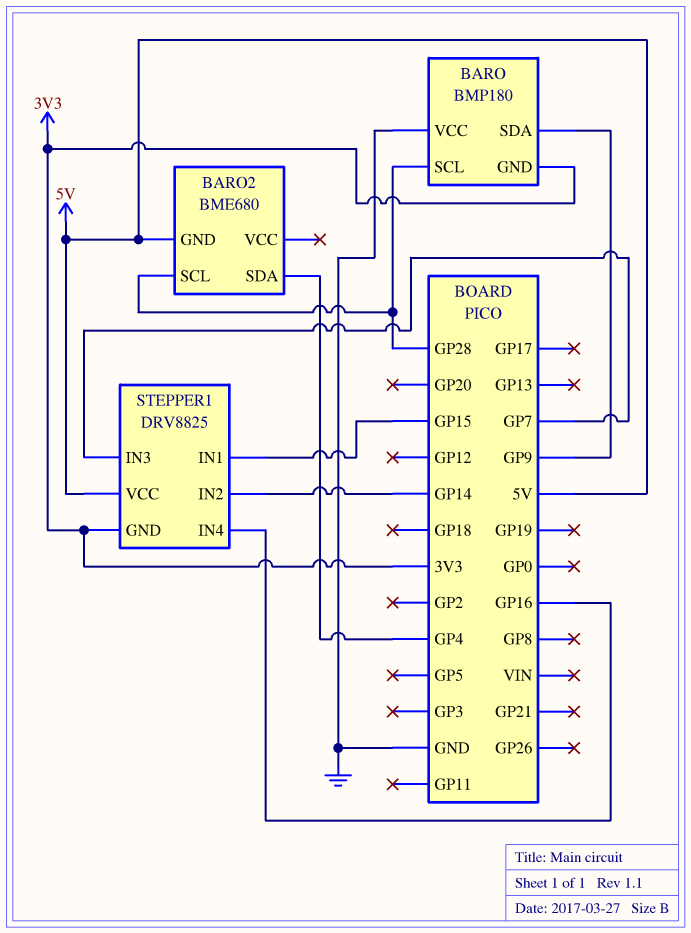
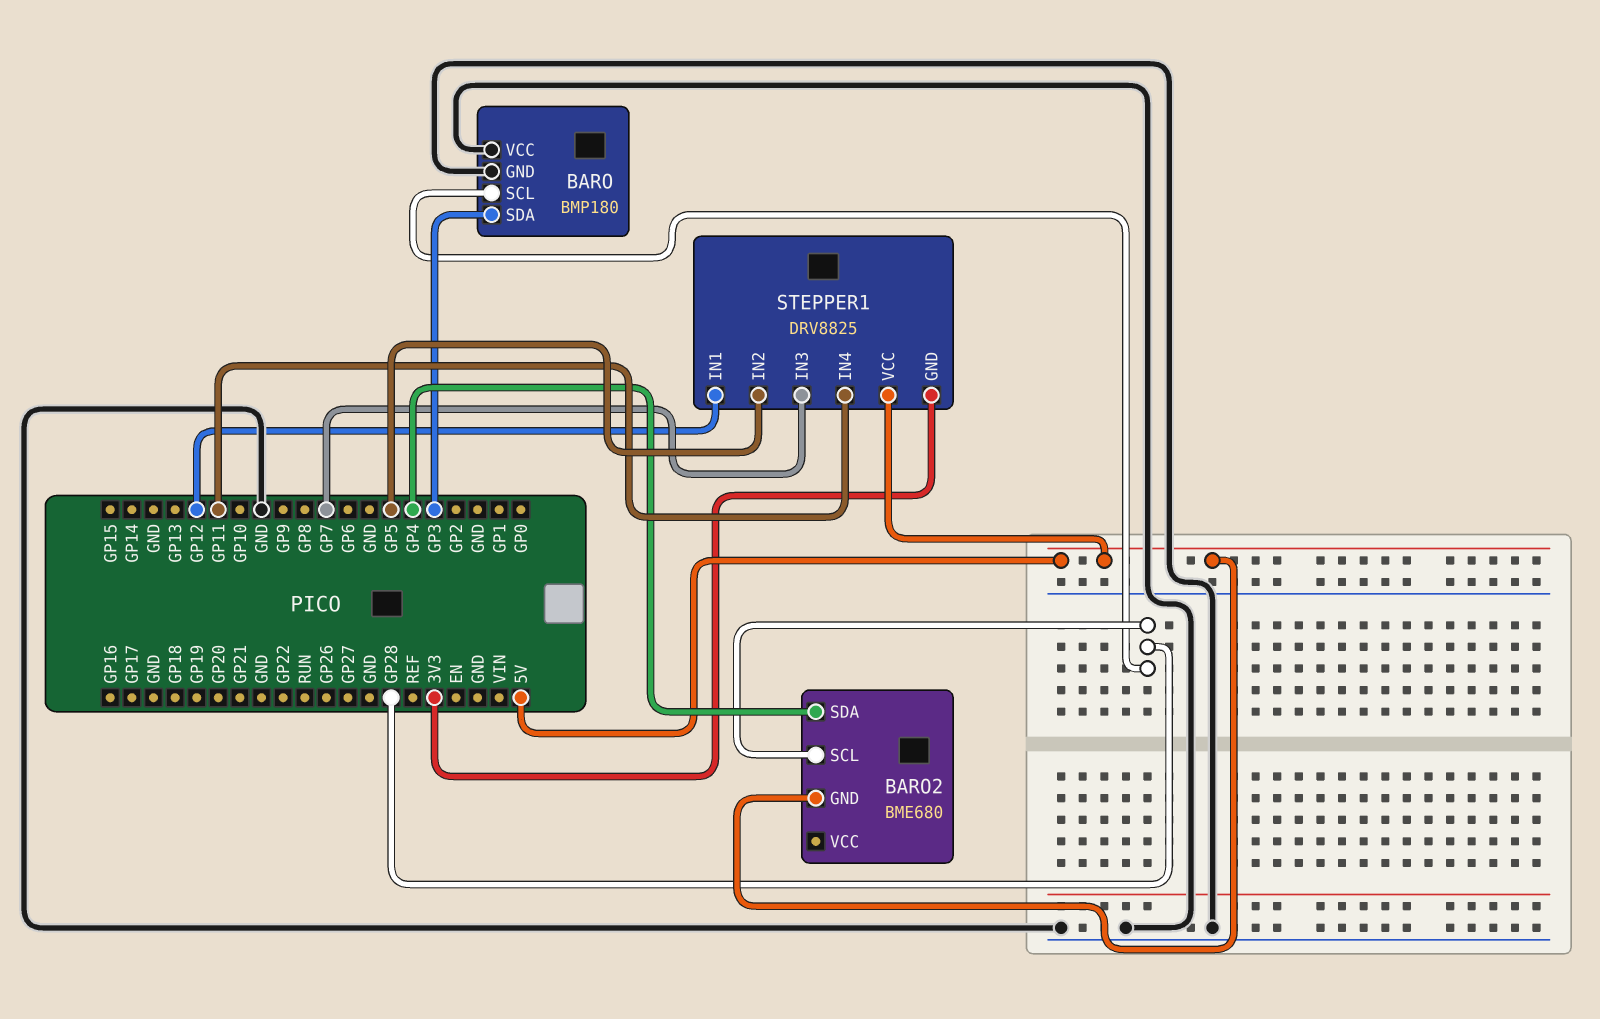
BARO pin GND: 3V3 -> GND
BARO pin SDA: GP9 -> GP3
STEPPER1 pin IN1: GP15 -> GP12
STEPPER1 pin IN2: GP14 -> GP5
STEPPER1 pin IN4: GP16 -> GP11

